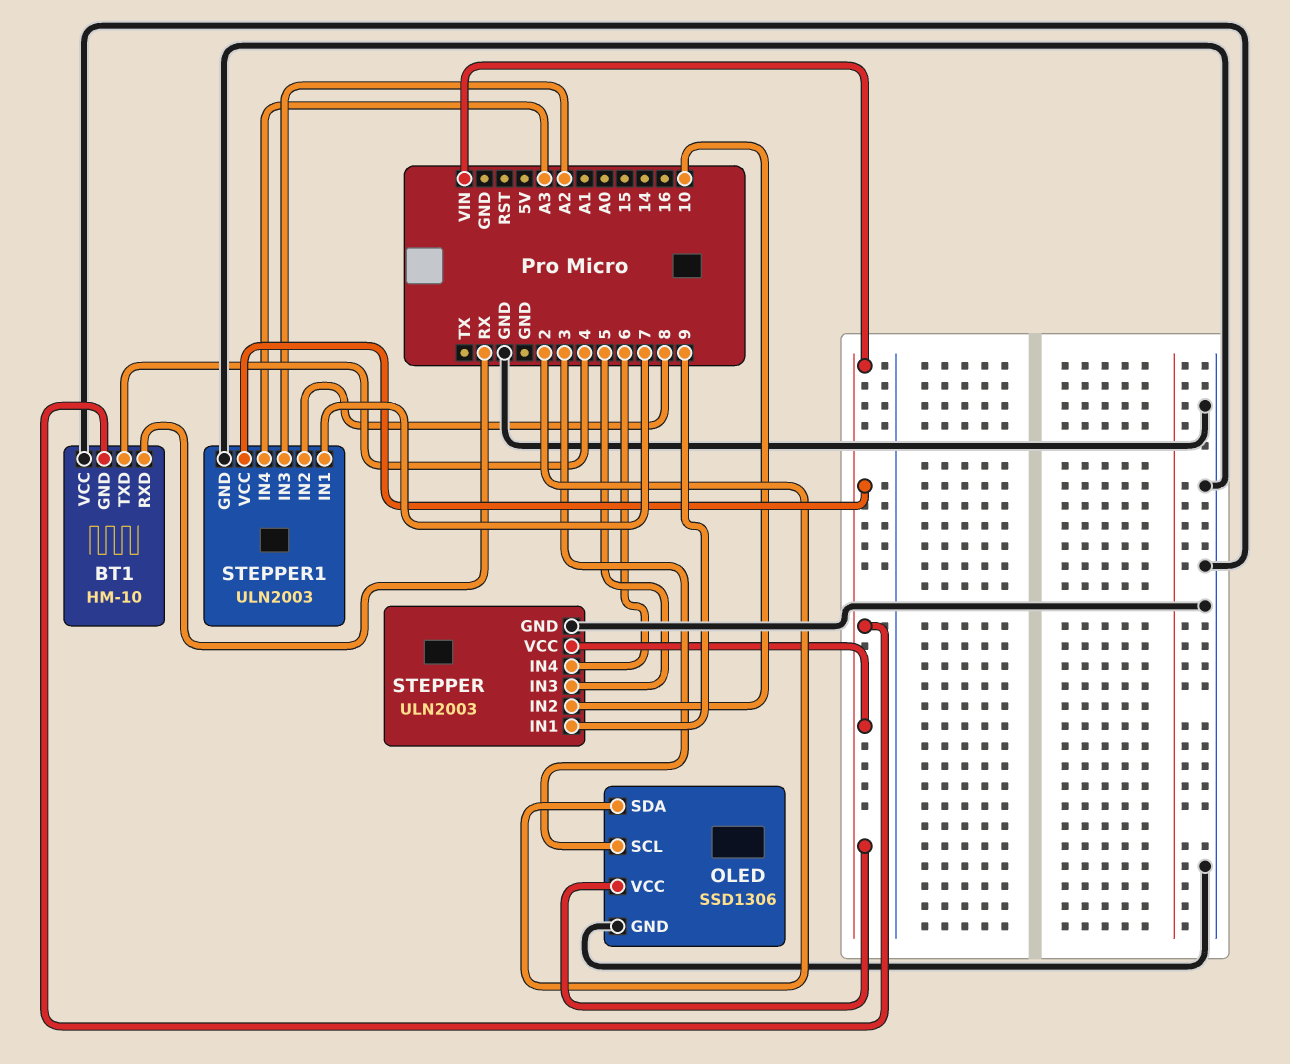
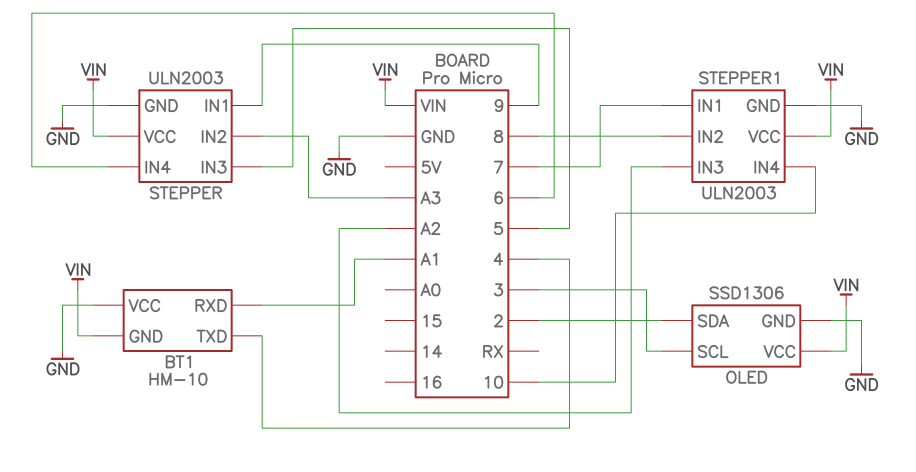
BT1 pin RXD: RX -> A1
STEPPER pin IN2: 10 -> A3
STEPPER1 pin IN4: A3 -> 10

